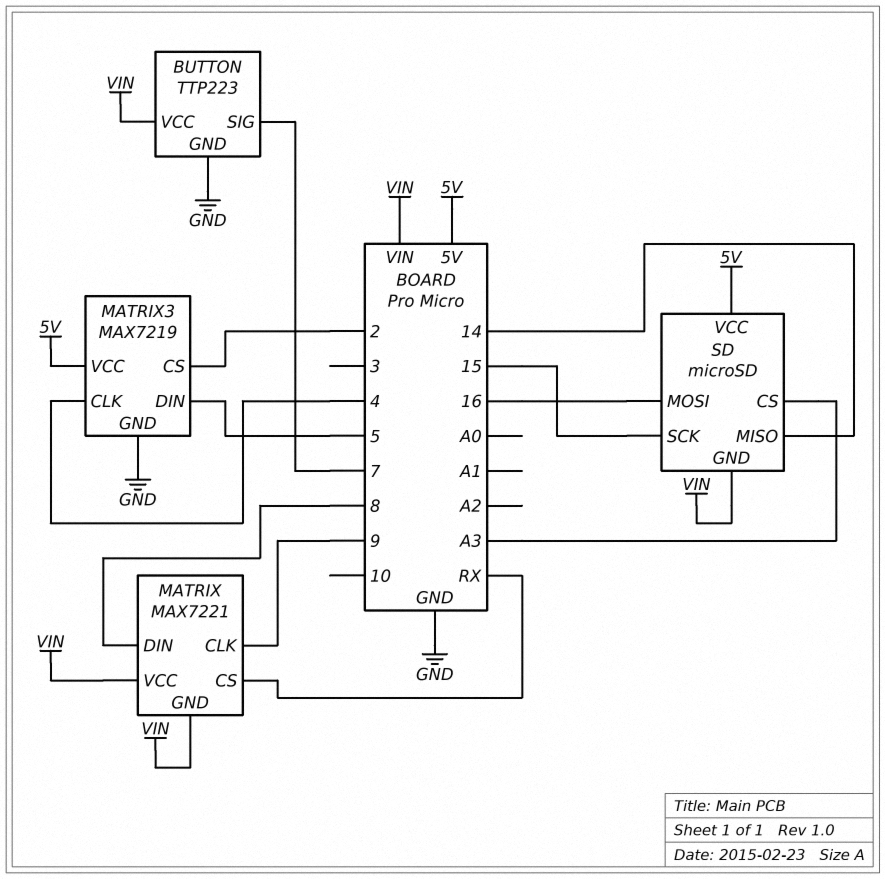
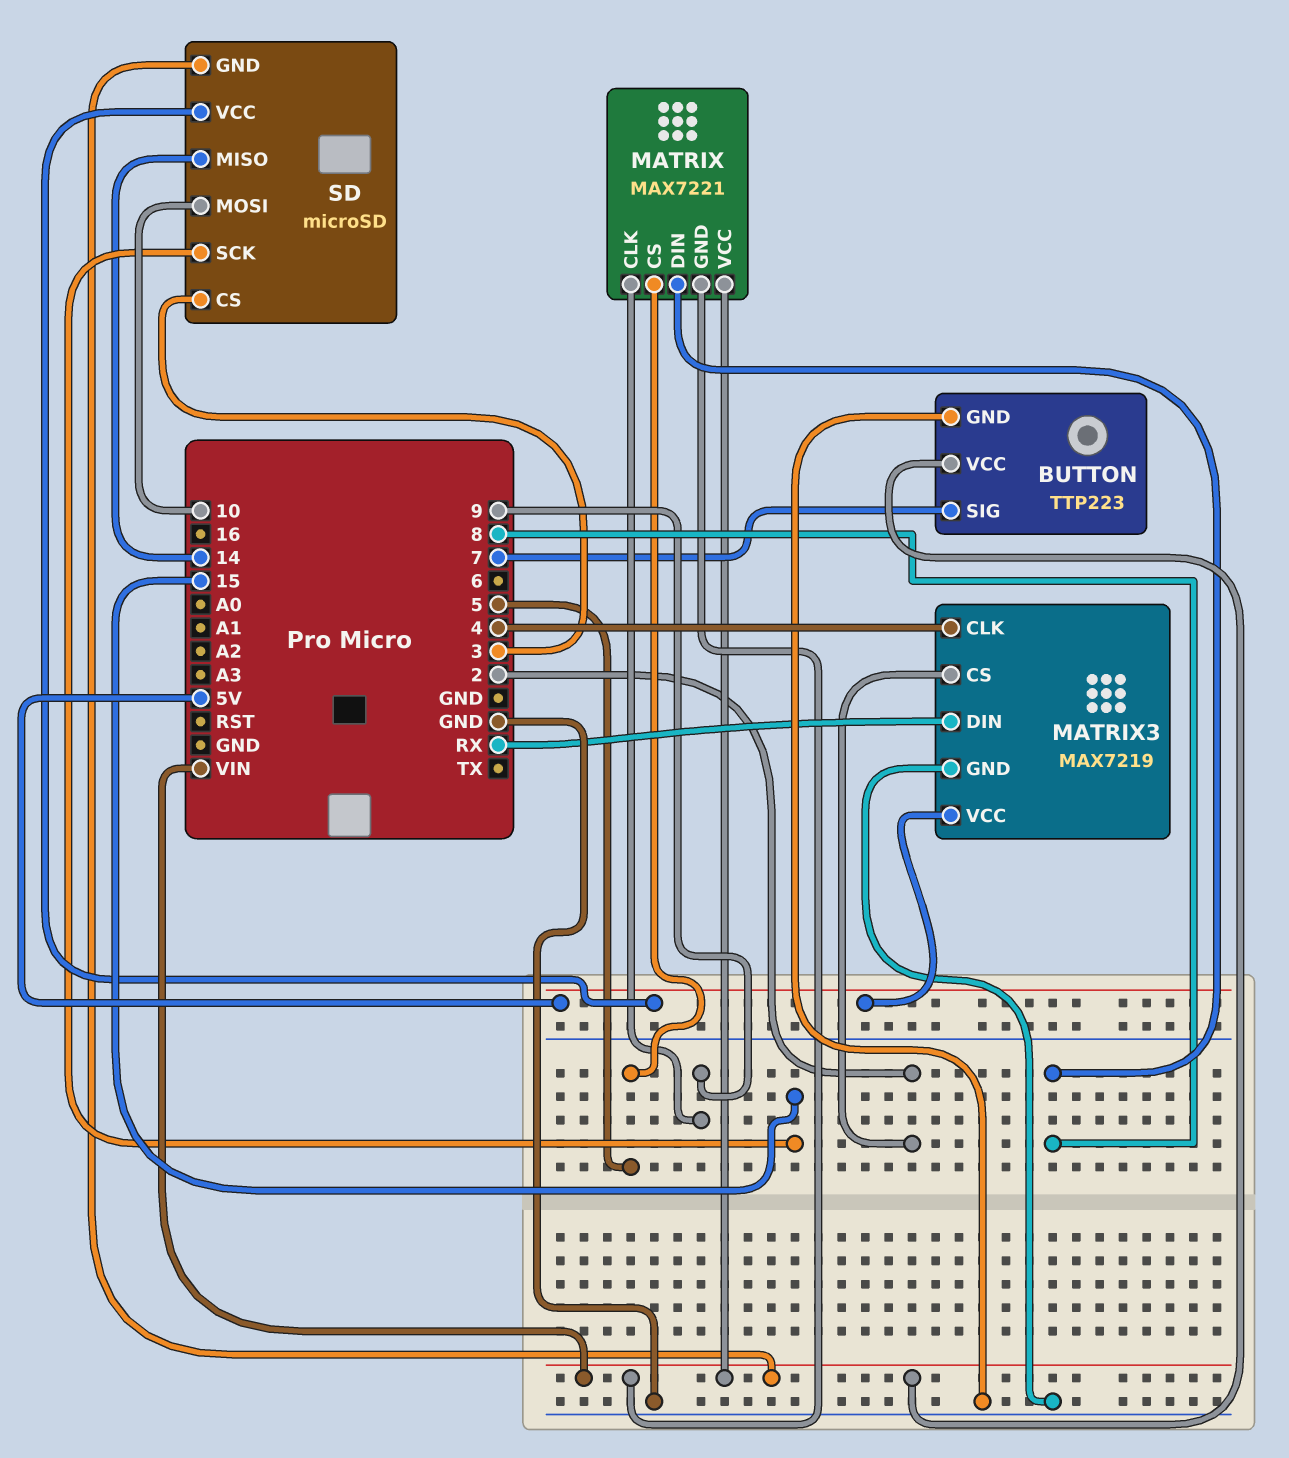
MATRIX pin CS: RX -> 5
MATRIX3 pin DIN: 5 -> RX
SD pin CS: A3 -> 3
SD pin MOSI: 16 -> 10

